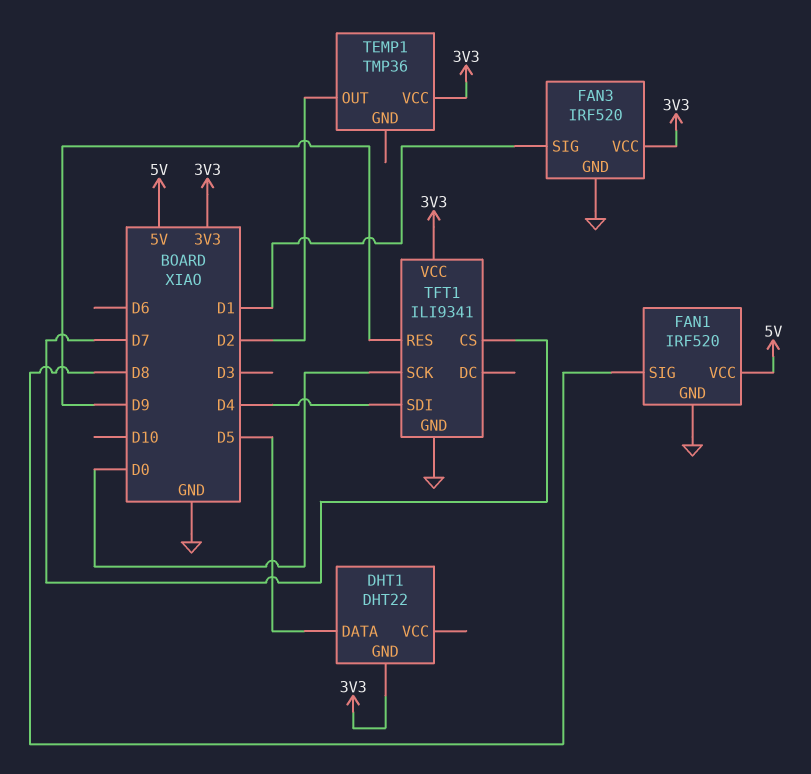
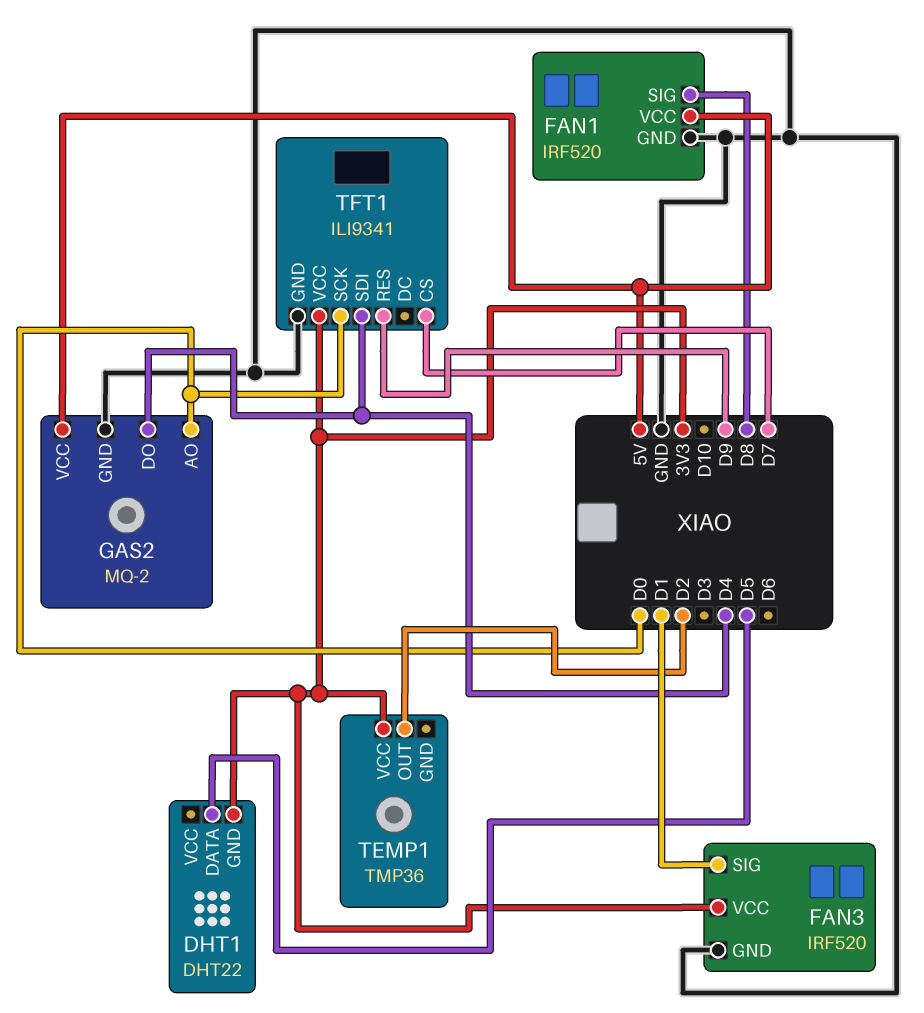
GAS2: none -> MQ-2
GAS2 pin AO: none -> D0
GAS2 pin DO: none -> D4
GAS2 pin GND: none -> GND
GAS2 pin VCC: none -> 5V

